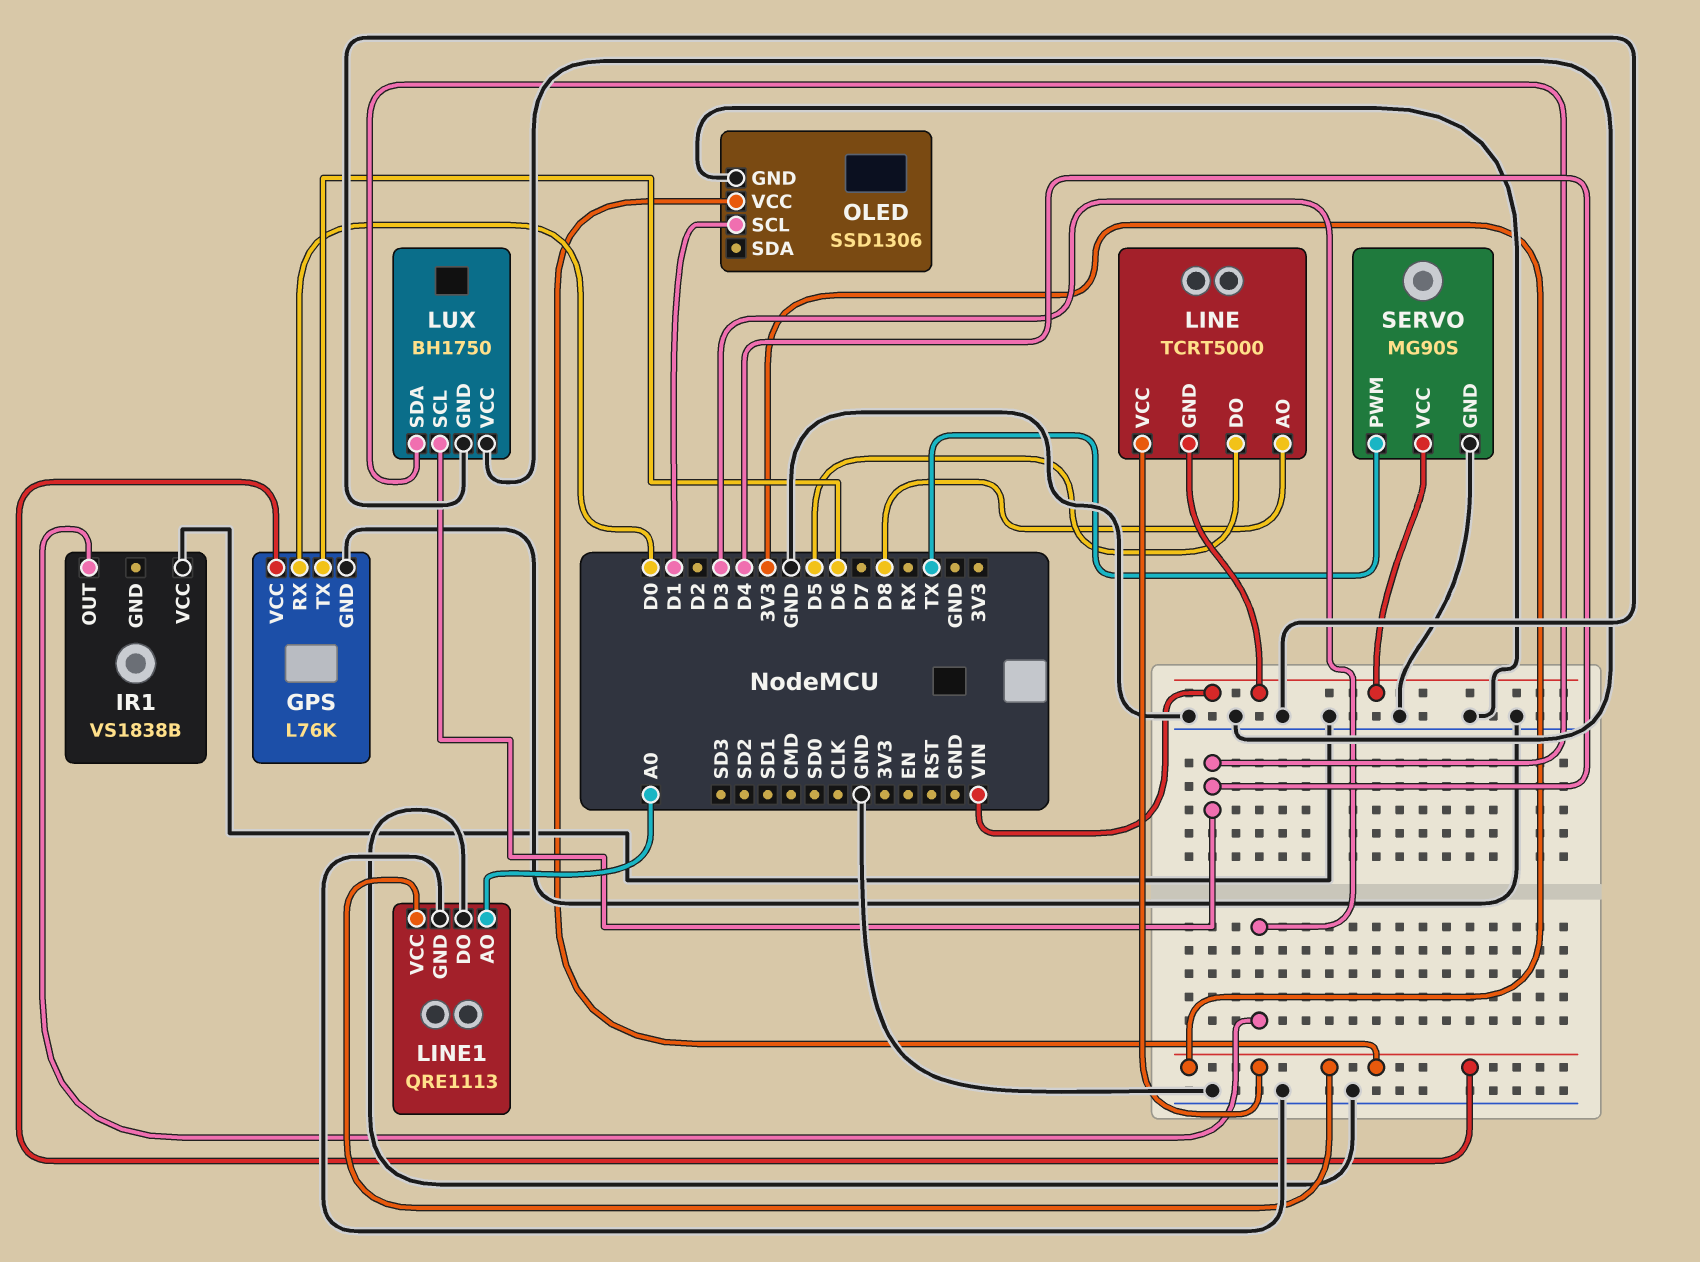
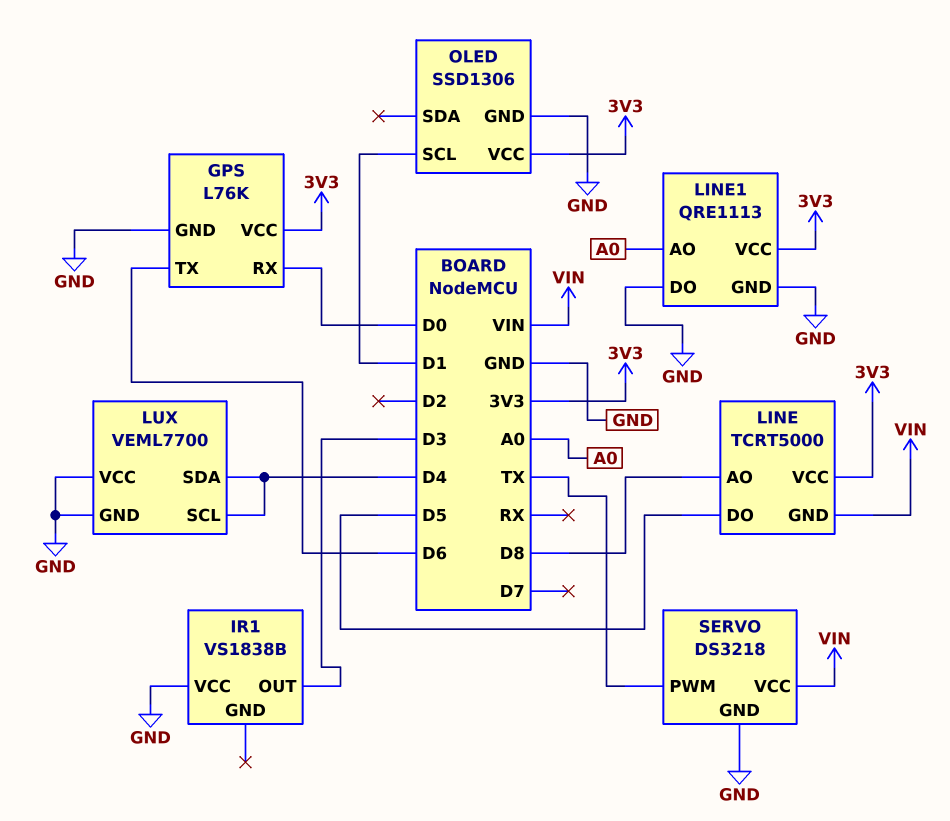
LUX: BH1750 -> VEML7700
SERVO: MG90S -> DS3218

